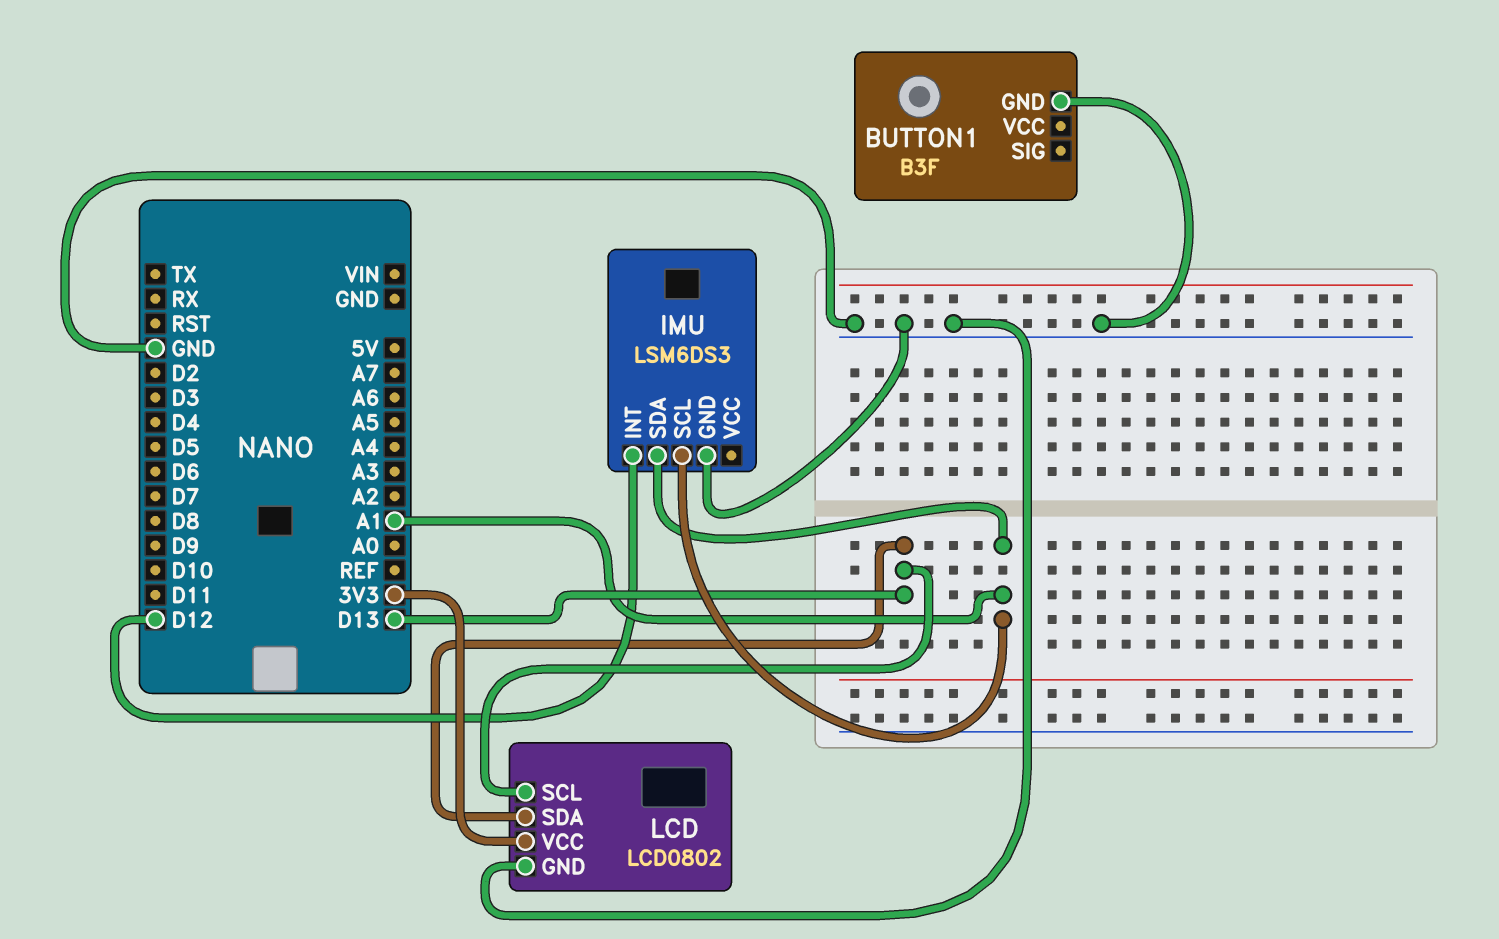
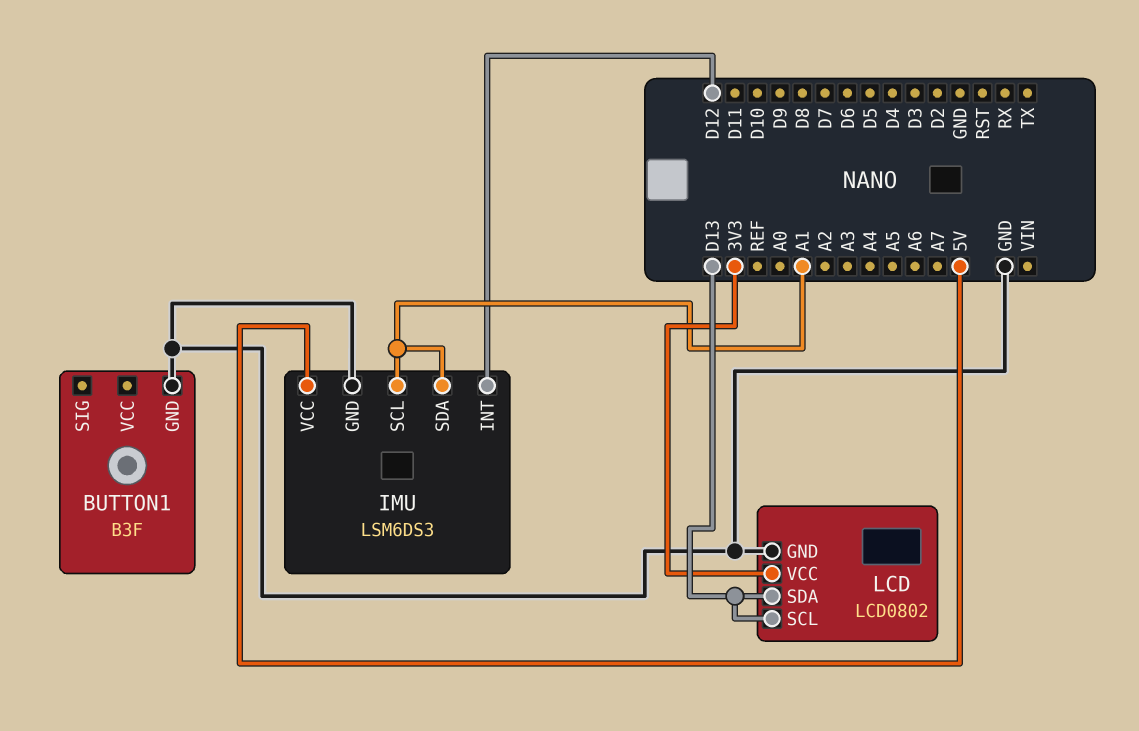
IMU pin VCC: none -> 5V

